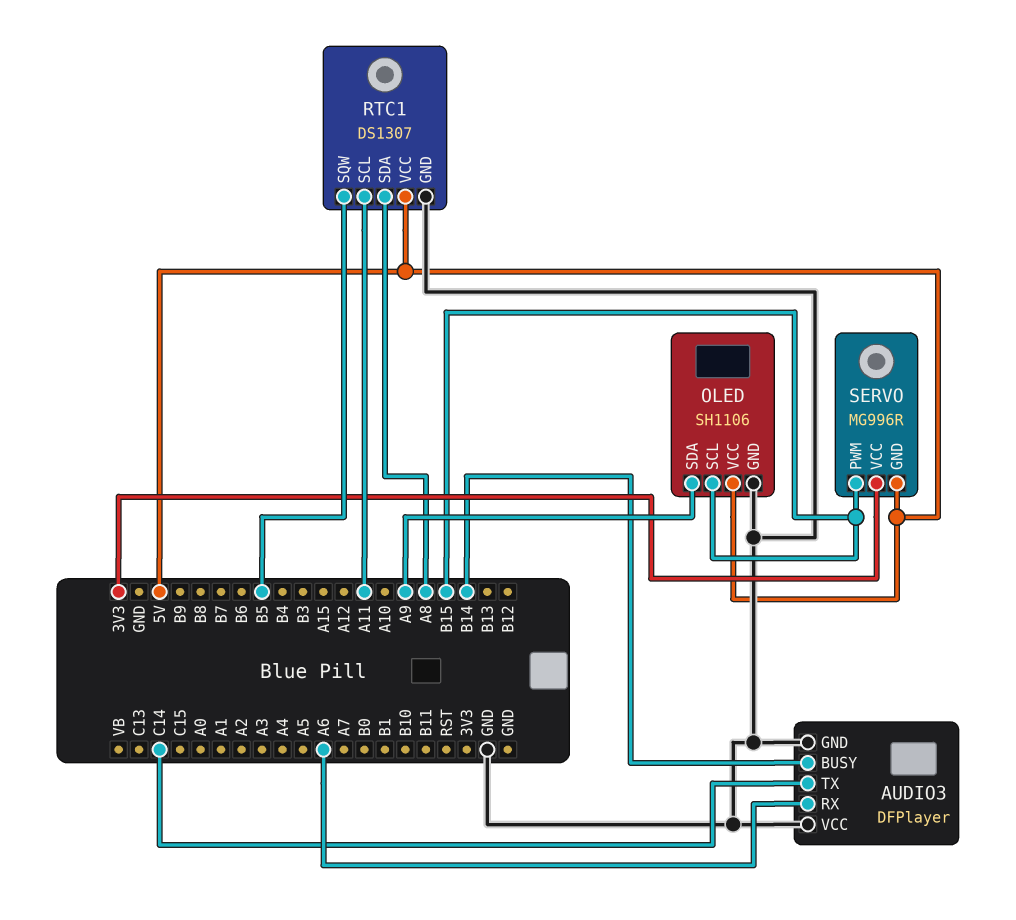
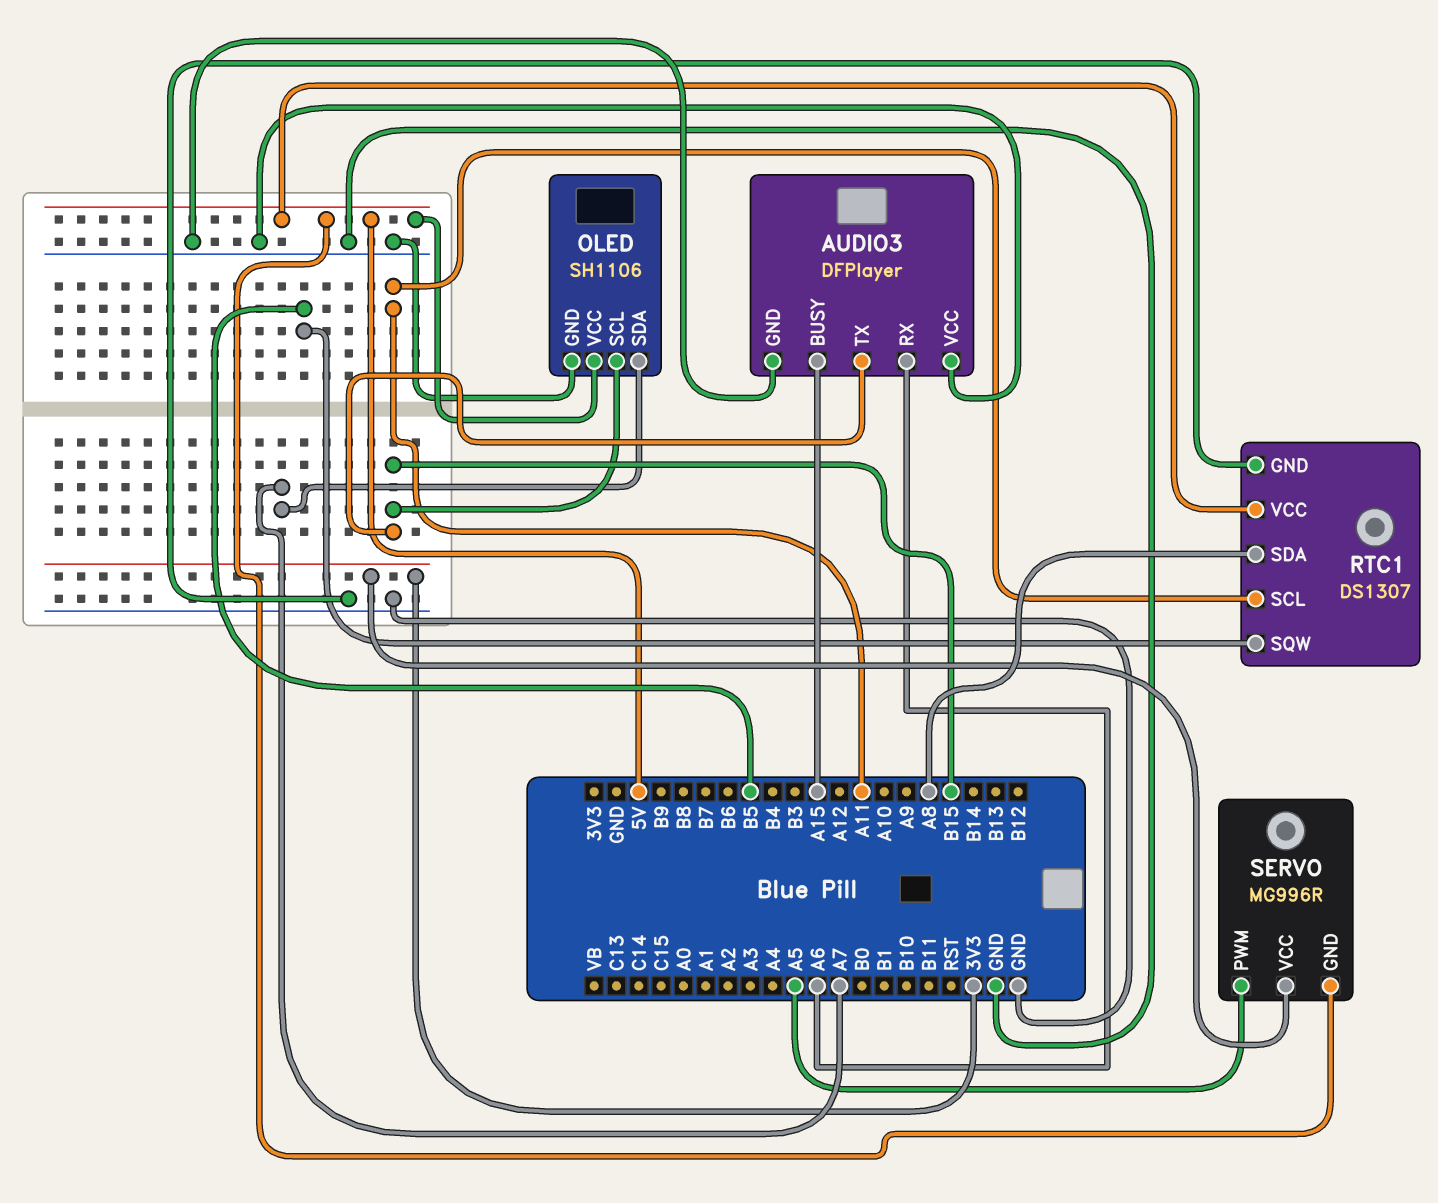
AUDIO3 pin BUSY: B14 -> A15
AUDIO3 pin TX: C14 -> B15
OLED pin SDA: A9 -> A7
SERVO pin PWM: B15 -> A5

